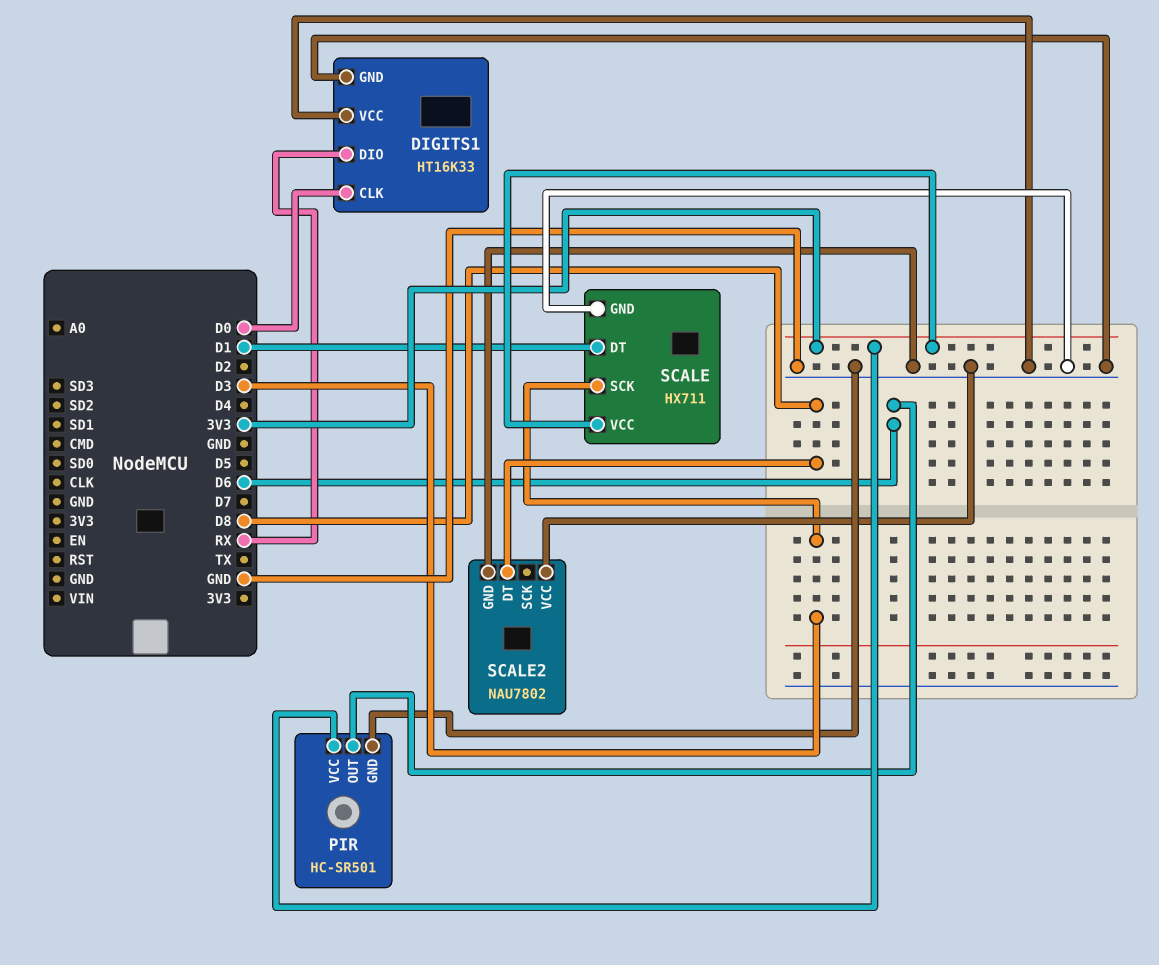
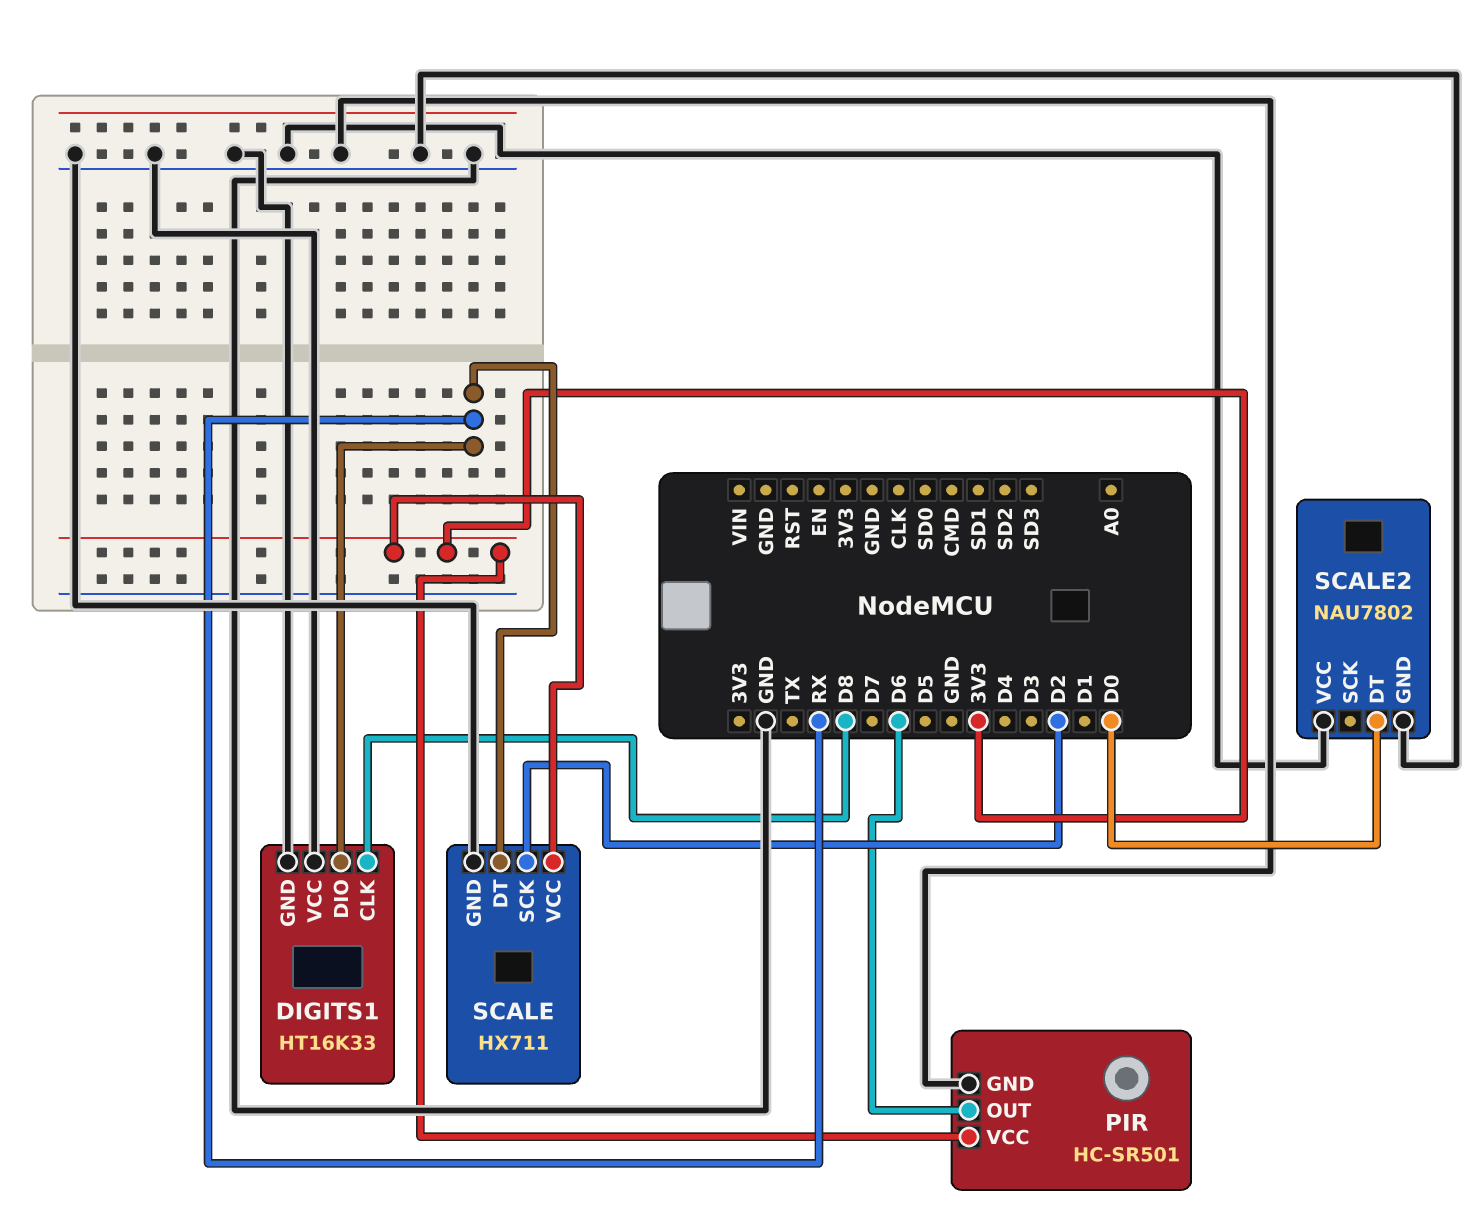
DIGITS1 pin CLK: D0 -> D8
SCALE pin DT: D1 -> RX
SCALE pin SCK: D3 -> D2
SCALE2 pin DT: D8 -> D0

